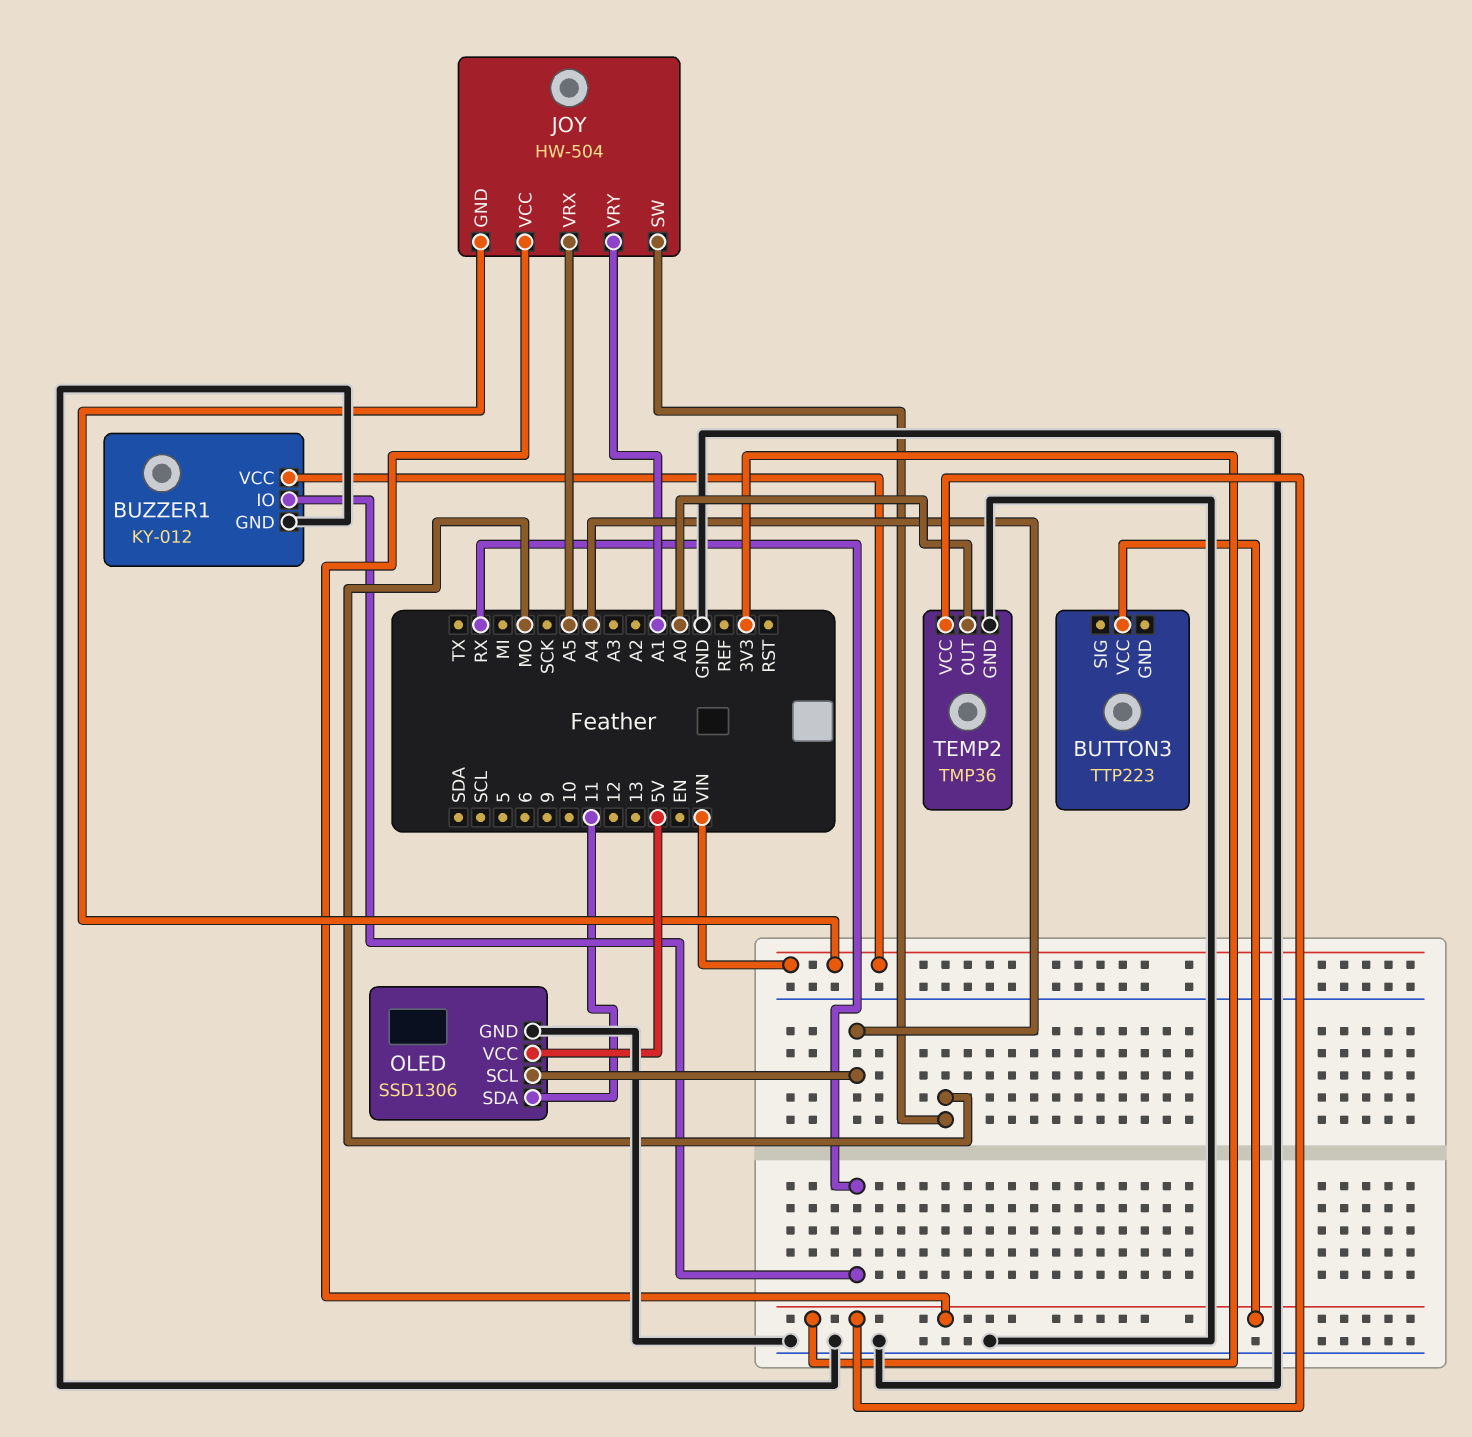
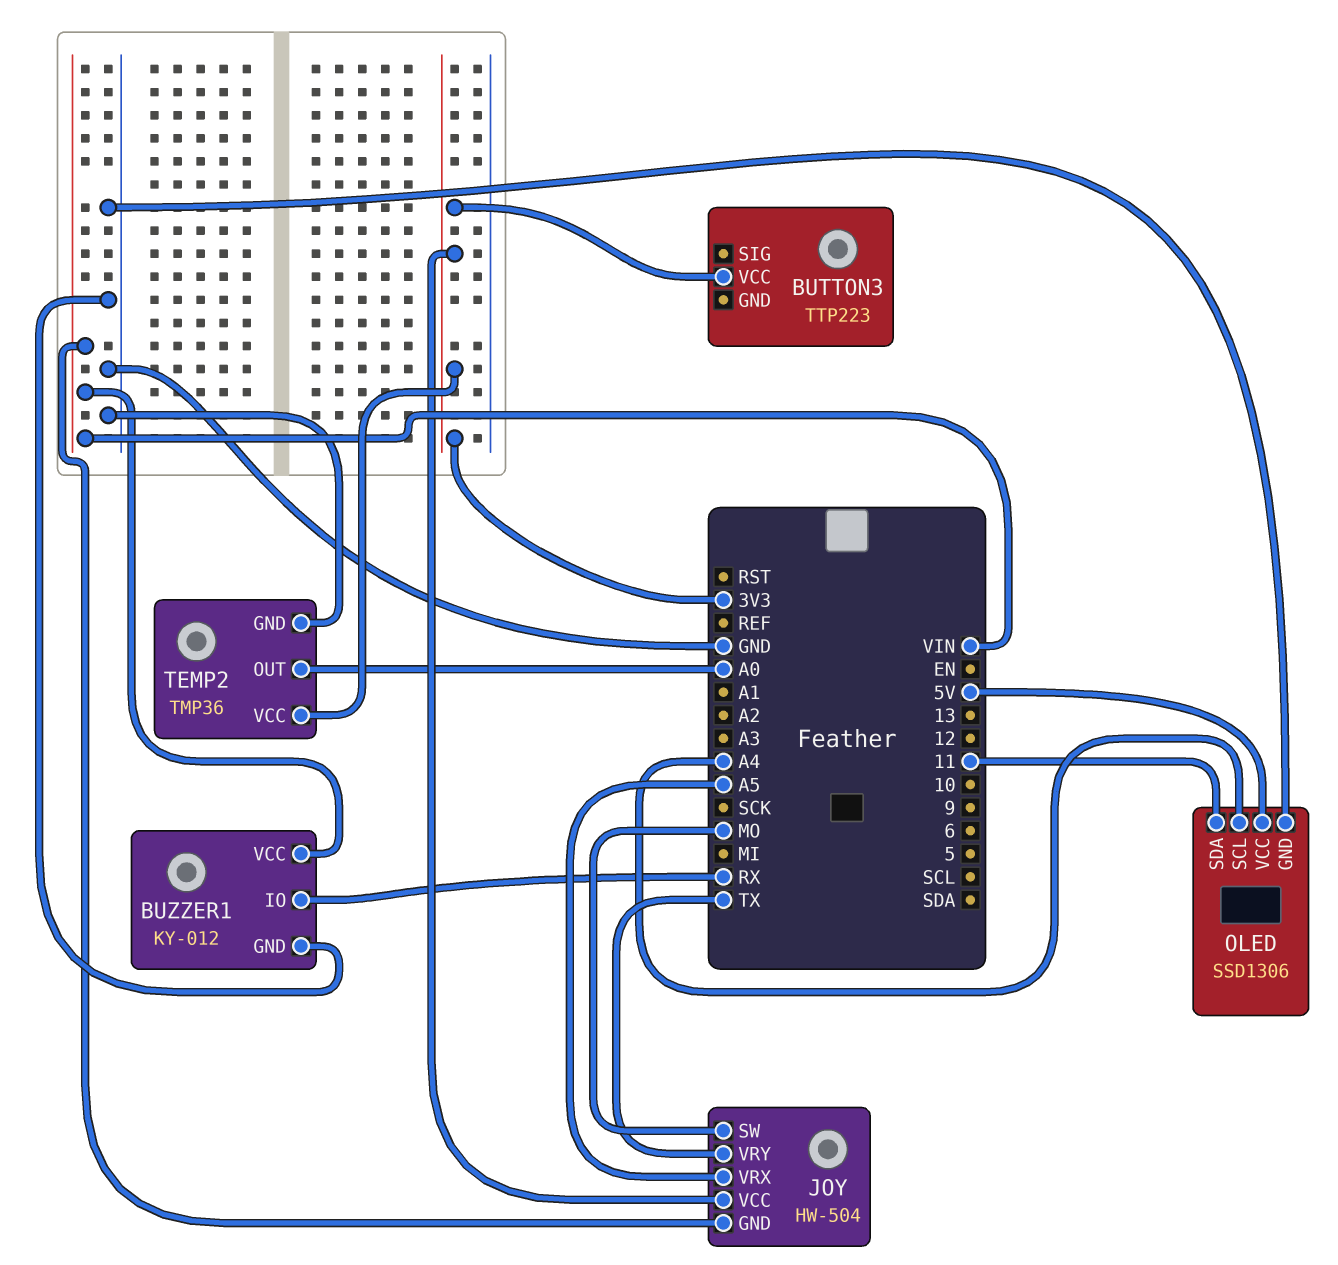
JOY pin VRY: A1 -> TX

